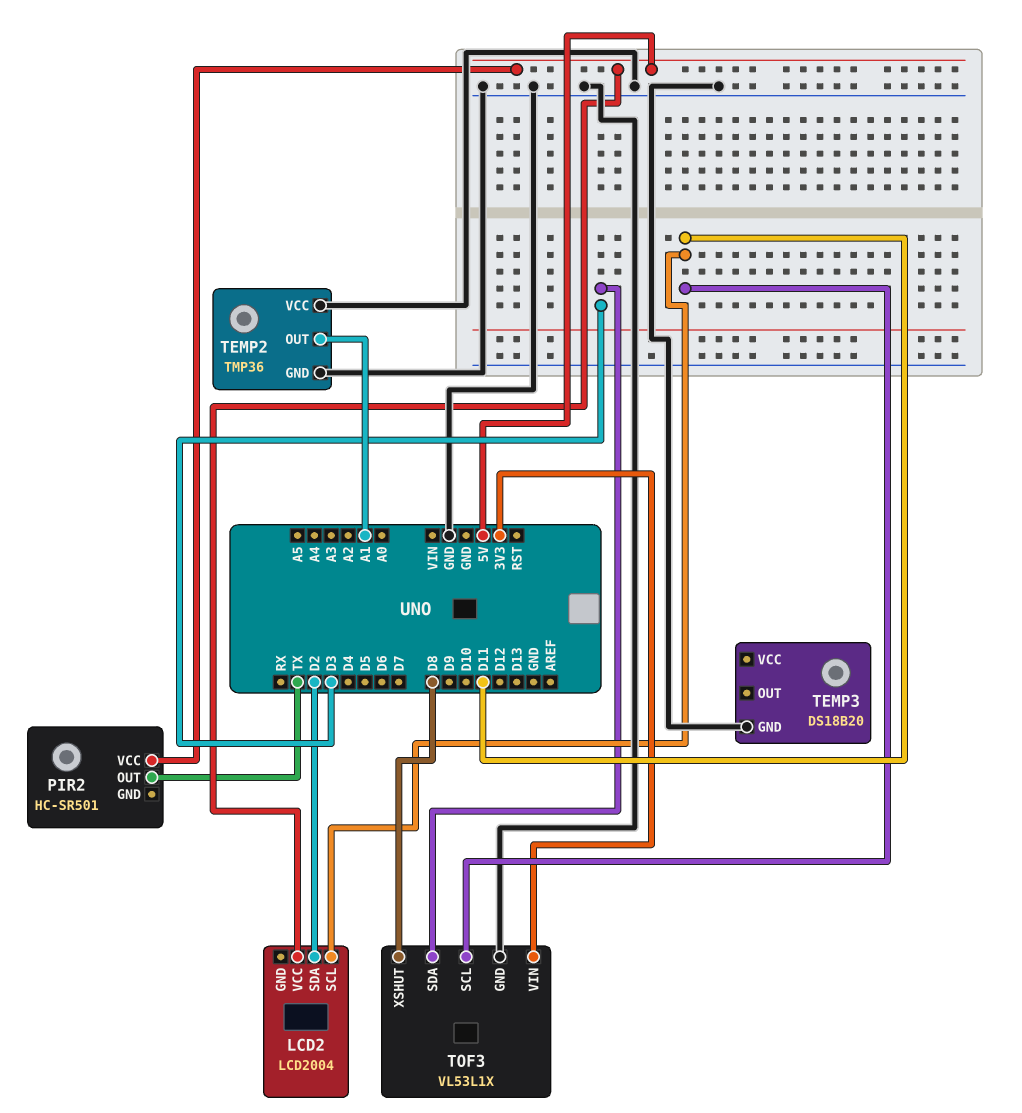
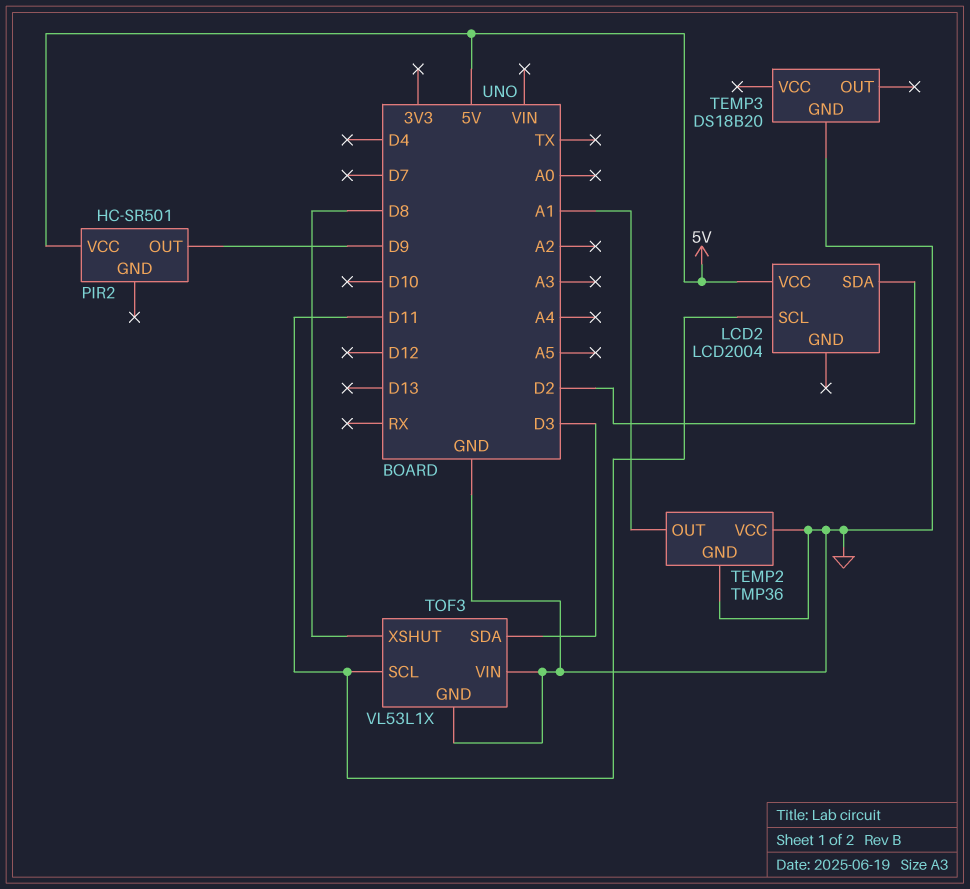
PIR2 pin OUT: TX -> D9
TOF3 pin VIN: 3V3 -> GND

